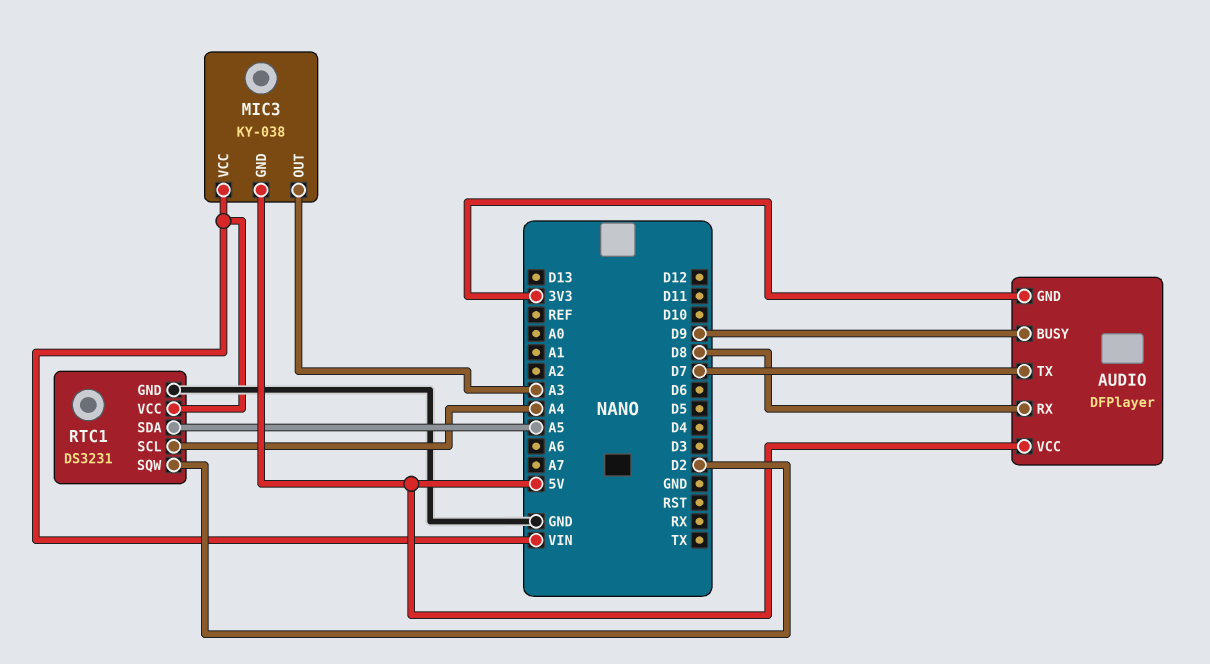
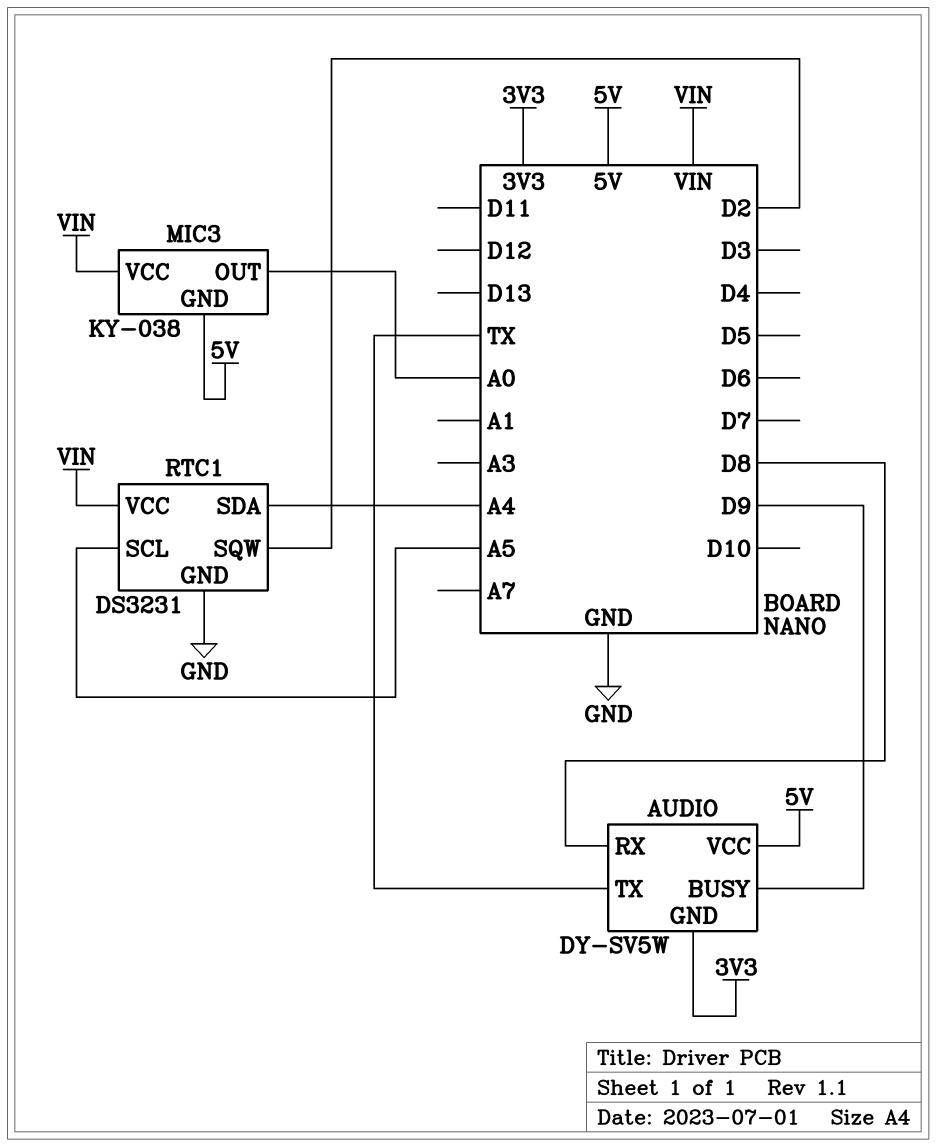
AUDIO: DFPlayer -> DY-SV5W
AUDIO pin TX: D7 -> TX
MIC3 pin OUT: A3 -> A0
RTC1 pin SCL: A4 -> A5
RTC1 pin SDA: A5 -> A4

